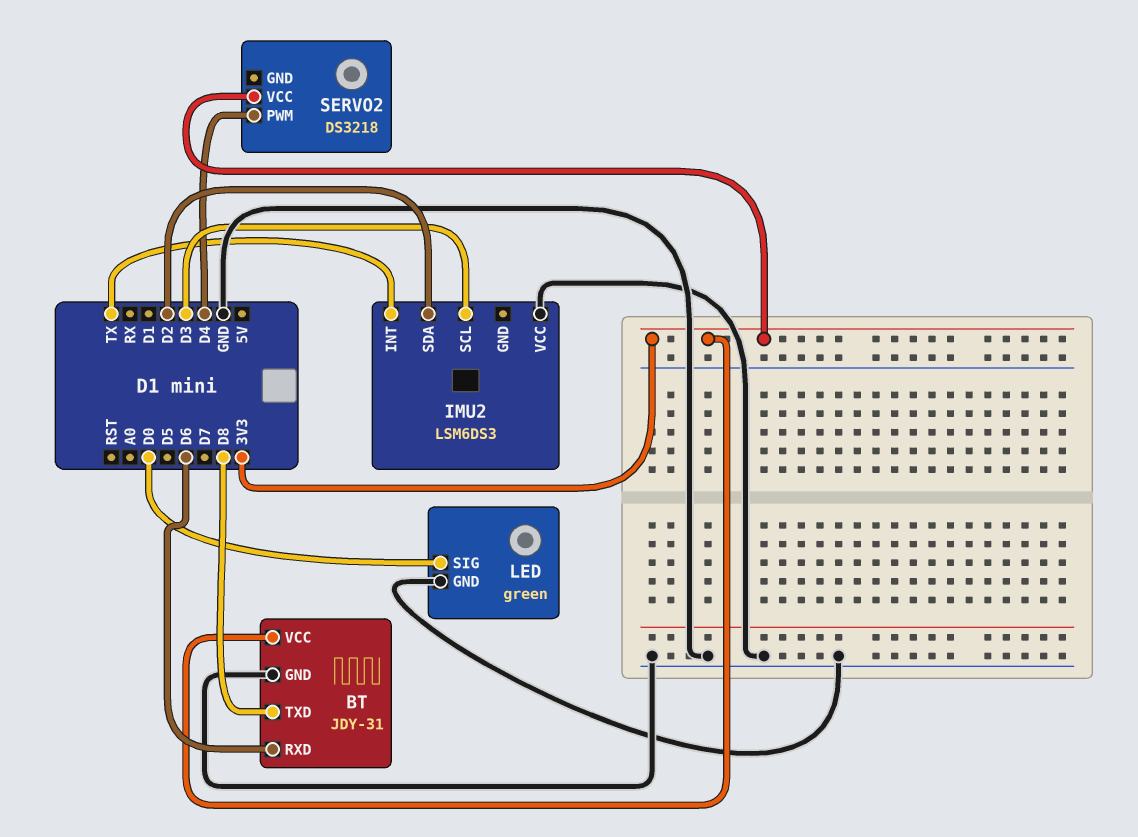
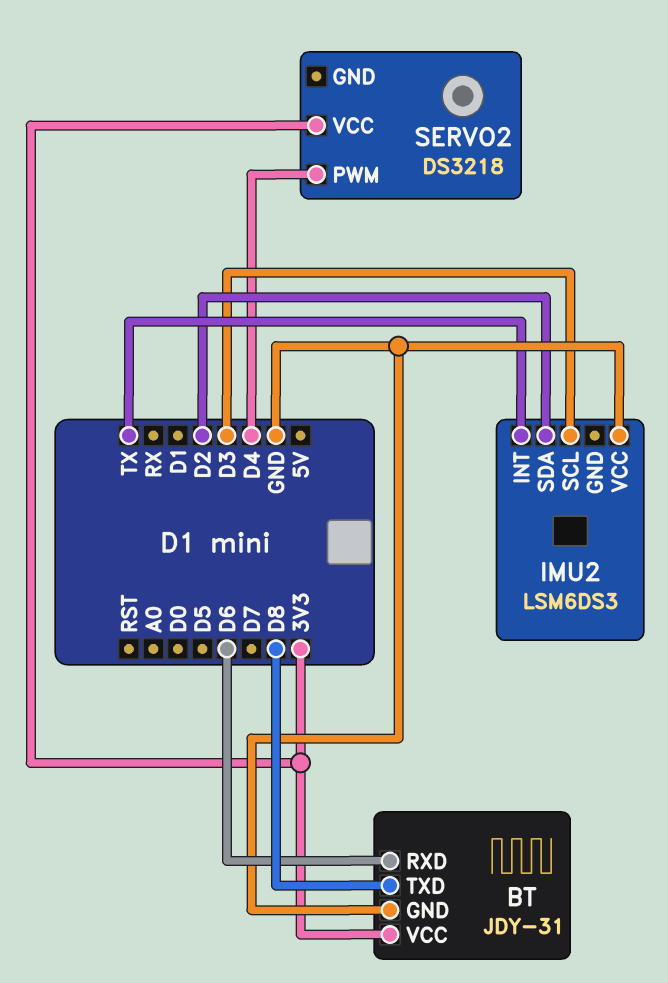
LED: green -> none
LED pin GND: GND -> none
LED pin SIG: D0 -> none

